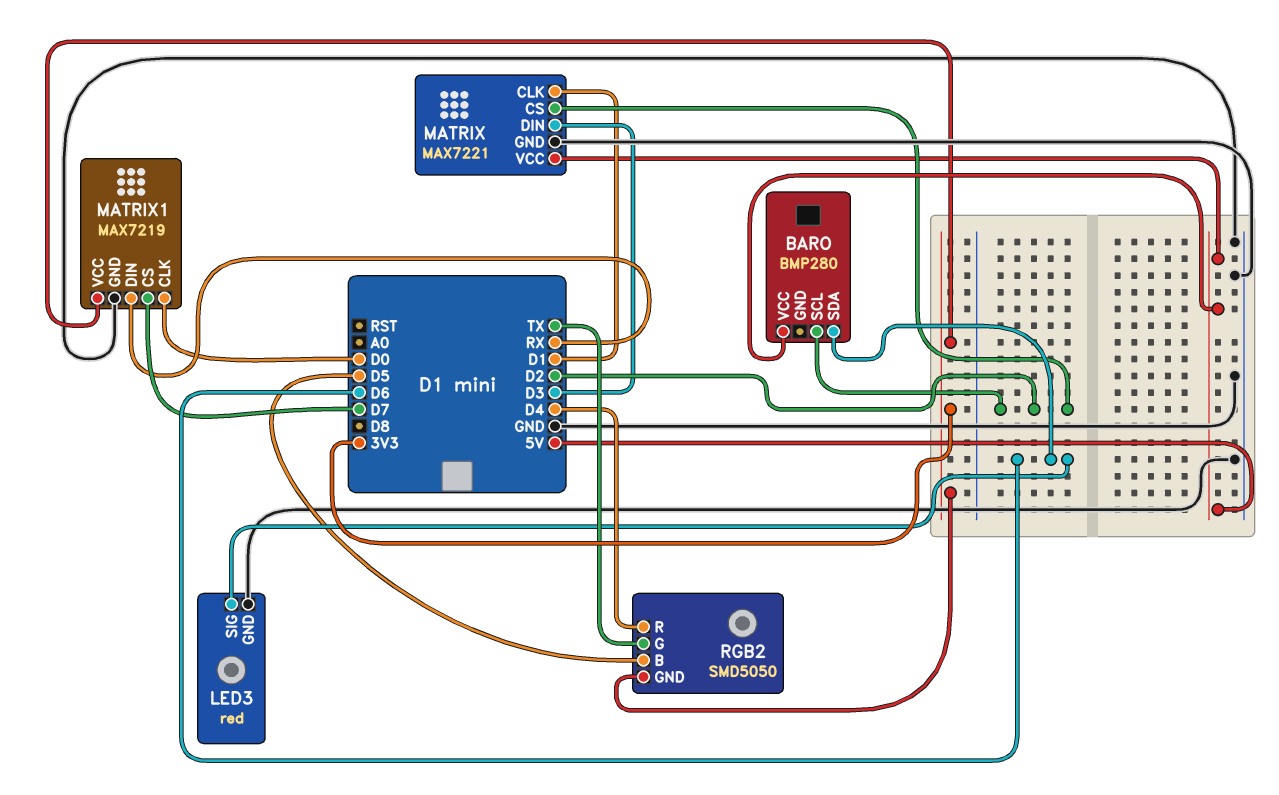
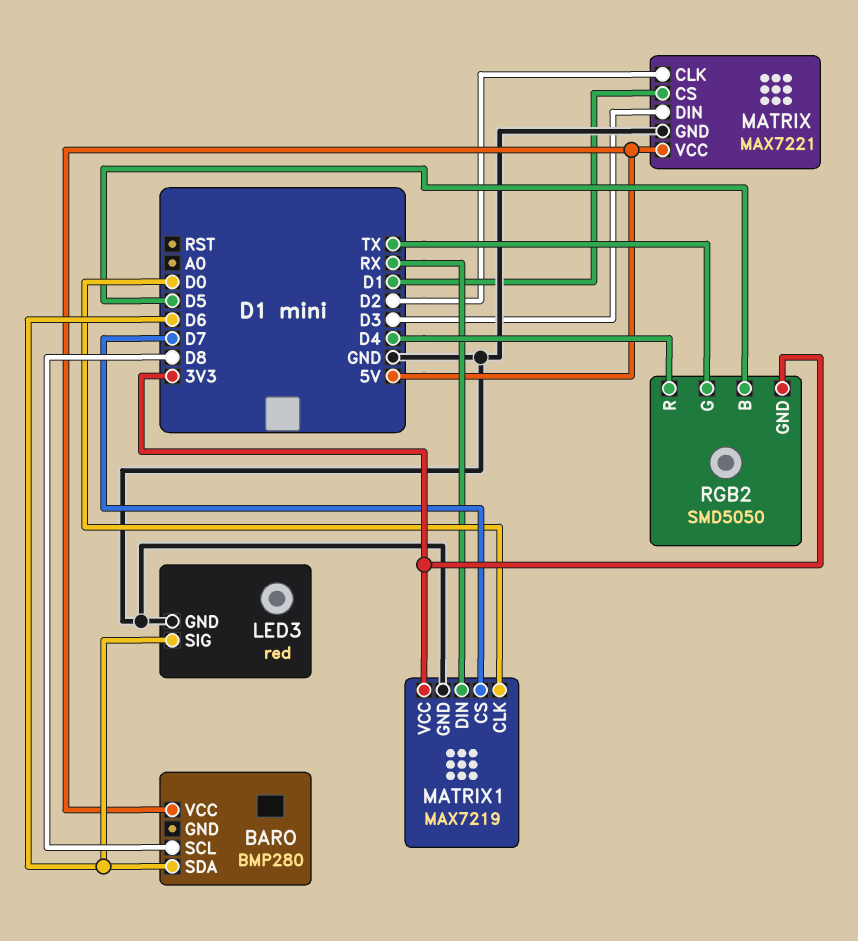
BARO pin SCL: D2 -> D8
MATRIX pin CLK: D1 -> D2
MATRIX pin CS: D2 -> D1

